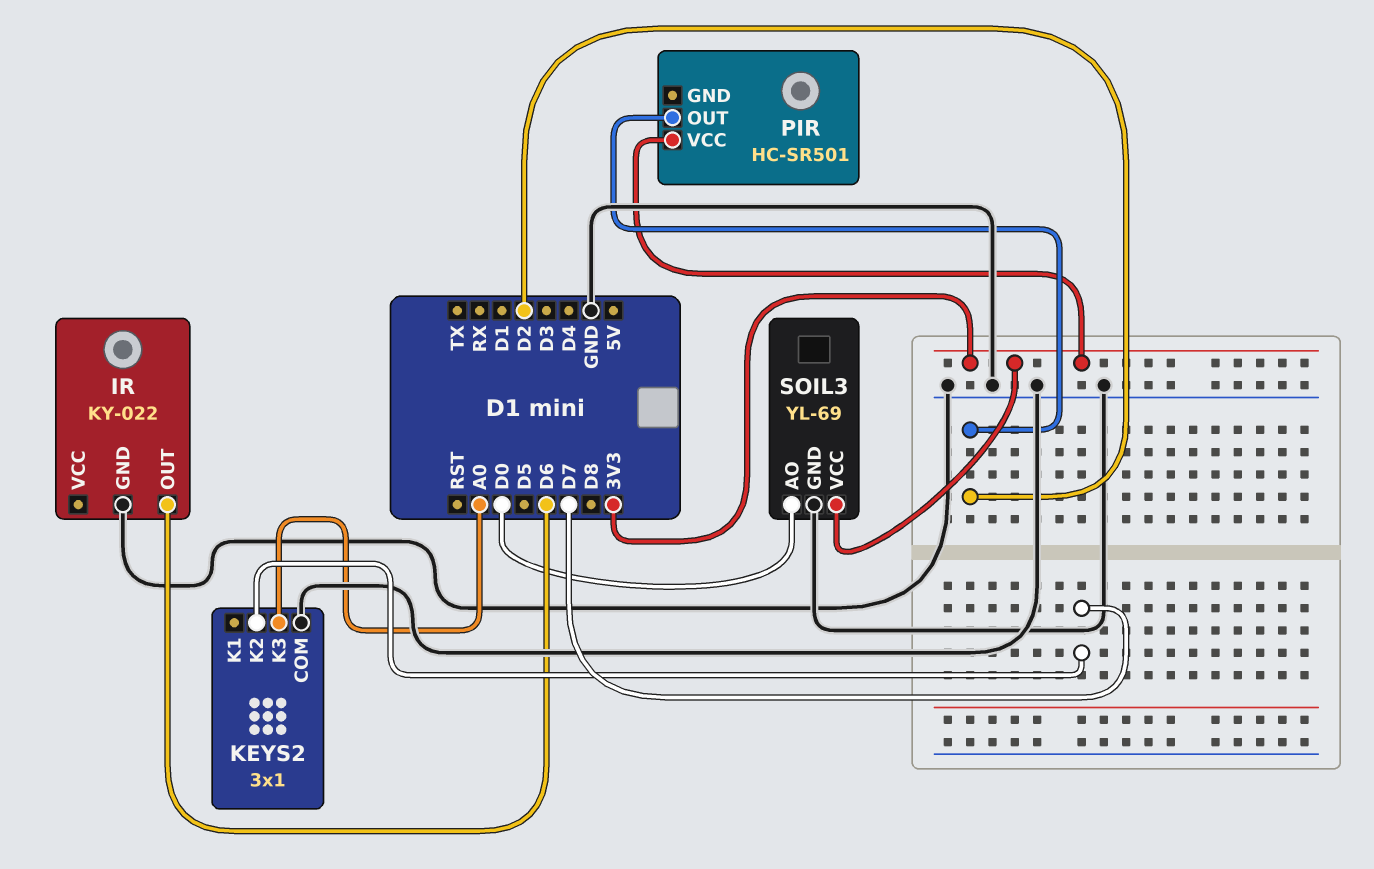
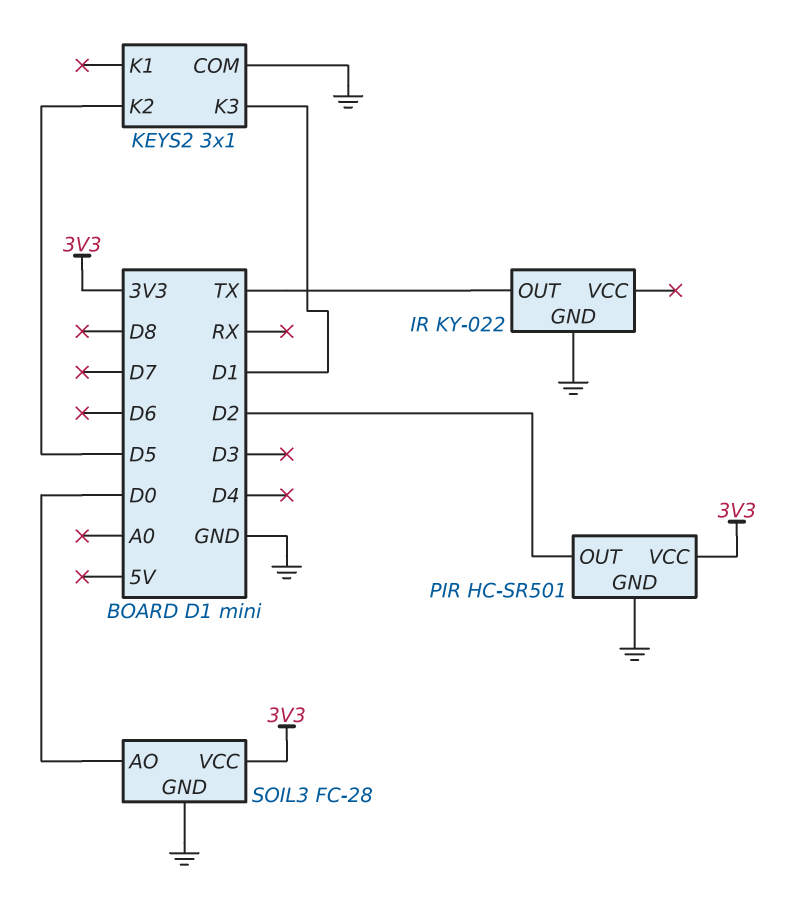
IR pin OUT: D6 -> TX
KEYS2 pin K2: D7 -> D5
KEYS2 pin K3: A0 -> D1
PIR pin GND: none -> GND
SOIL3: YL-69 -> FC-28

